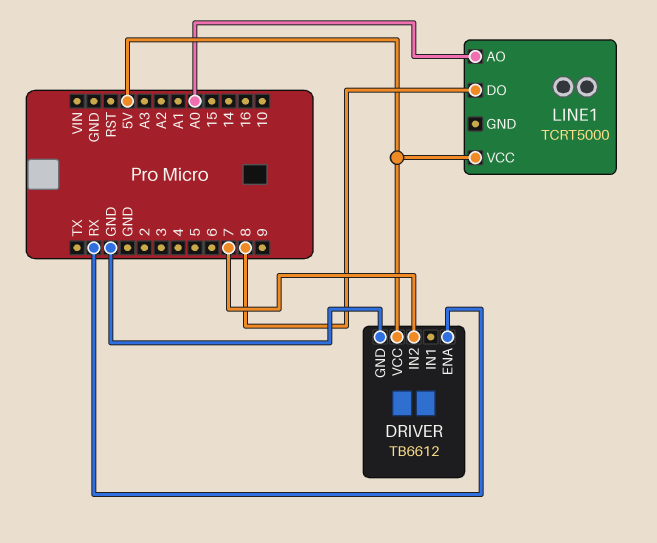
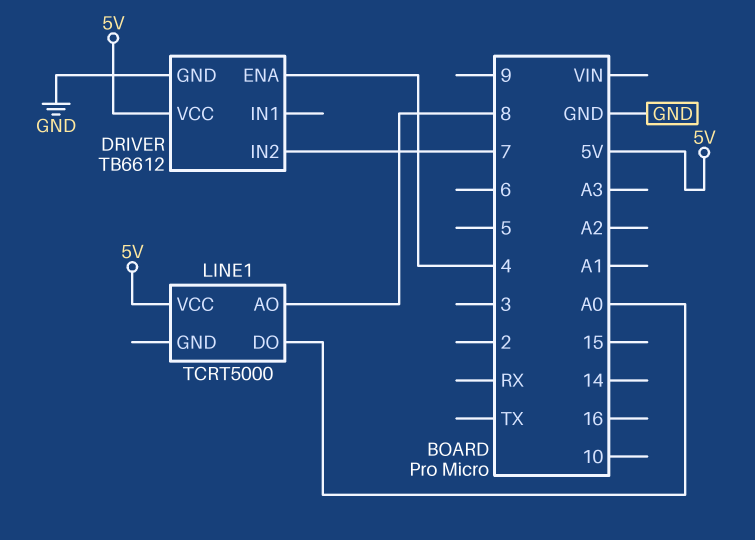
DRIVER pin ENA: RX -> 4
LINE1 pin AO: A0 -> 8
LINE1 pin DO: 8 -> A0

